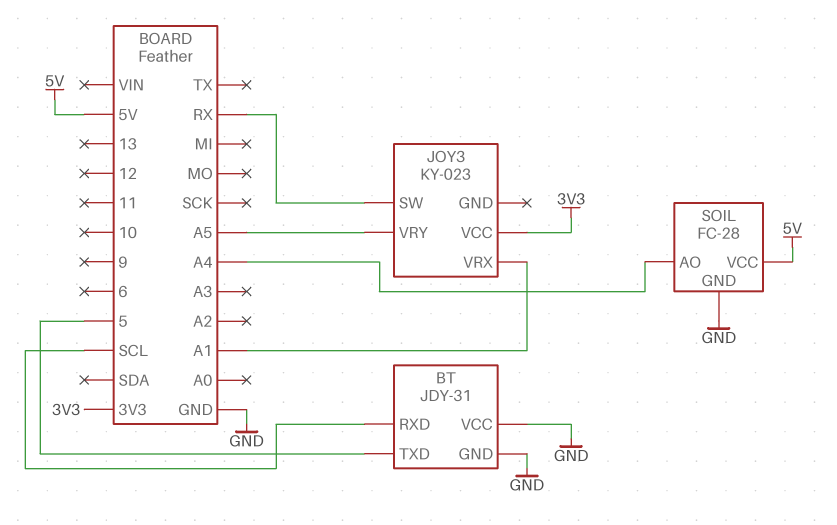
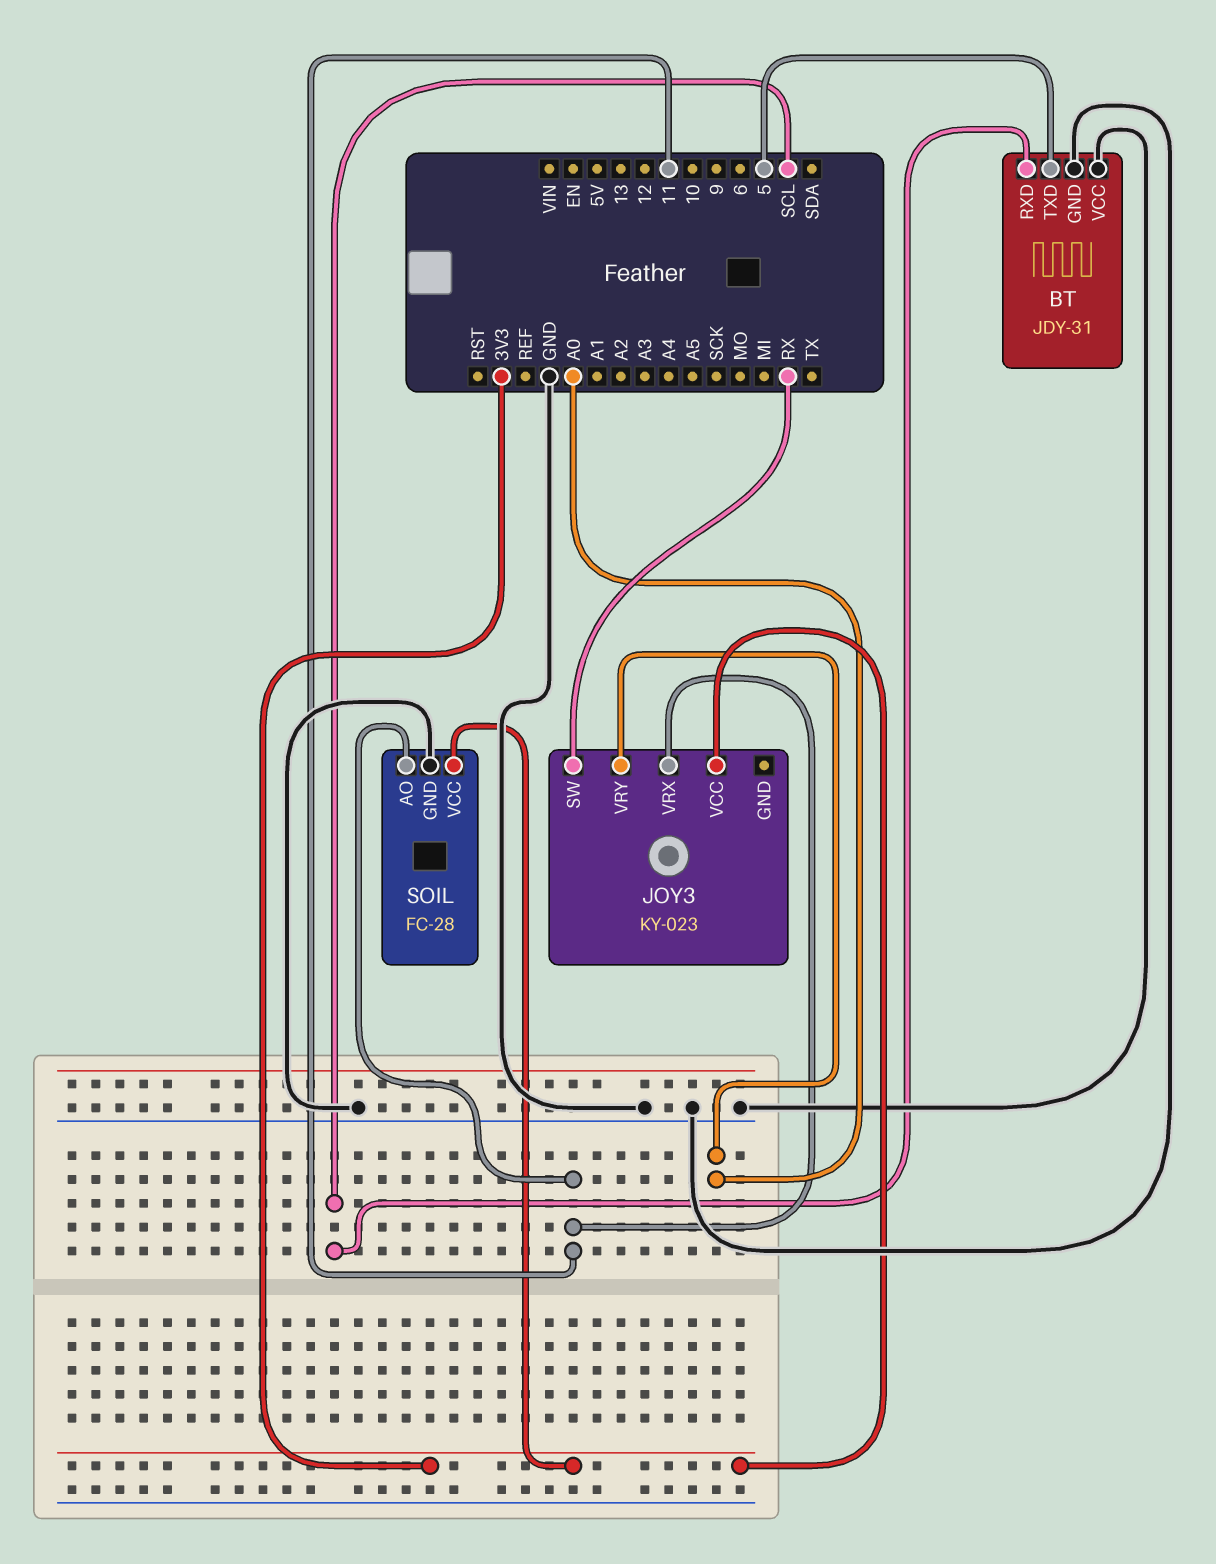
JOY3 pin VRX: A1 -> 11
JOY3 pin VRY: A5 -> A0
SOIL pin AO: A4 -> 11
SOIL pin VCC: 5V -> 3V3

